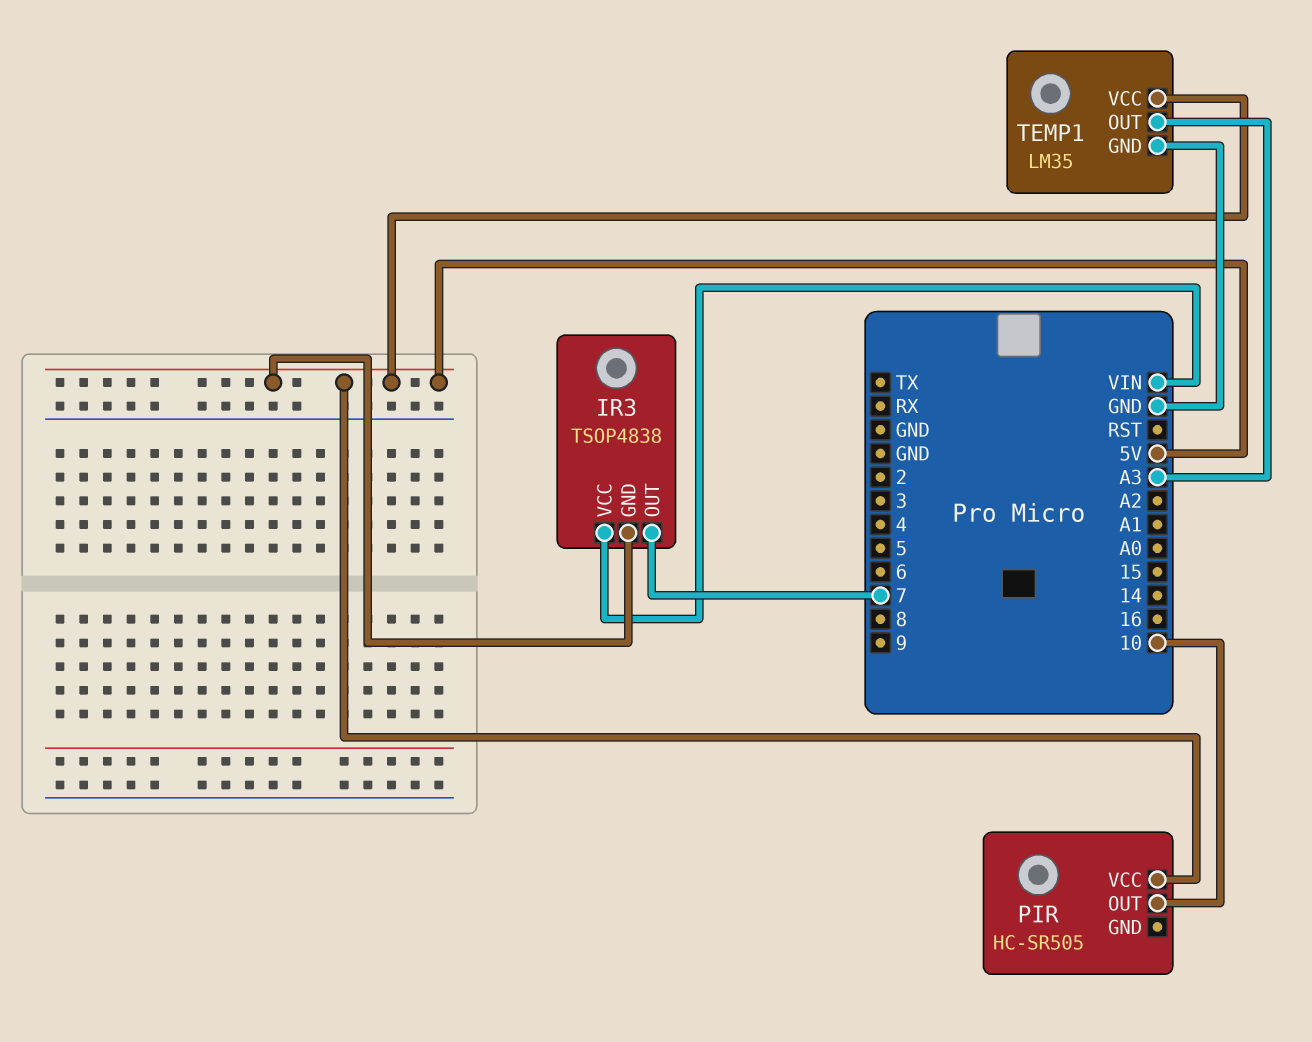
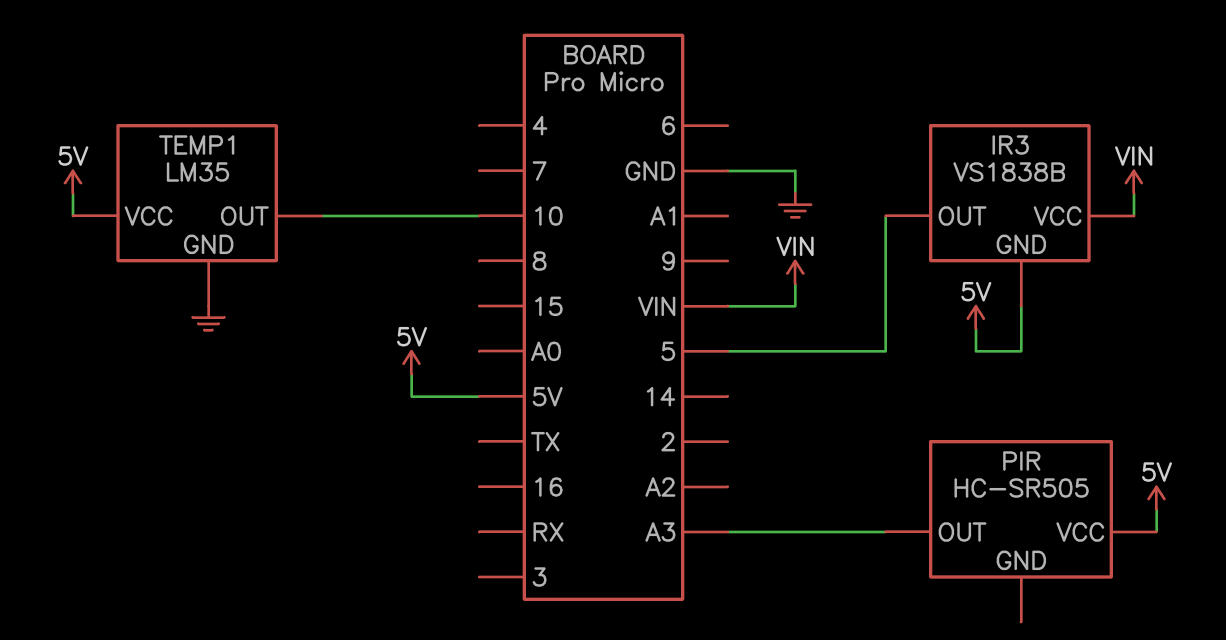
IR3: TSOP4838 -> VS1838B
IR3 pin OUT: 7 -> 5
PIR pin OUT: 10 -> A3
TEMP1 pin OUT: A3 -> 10

